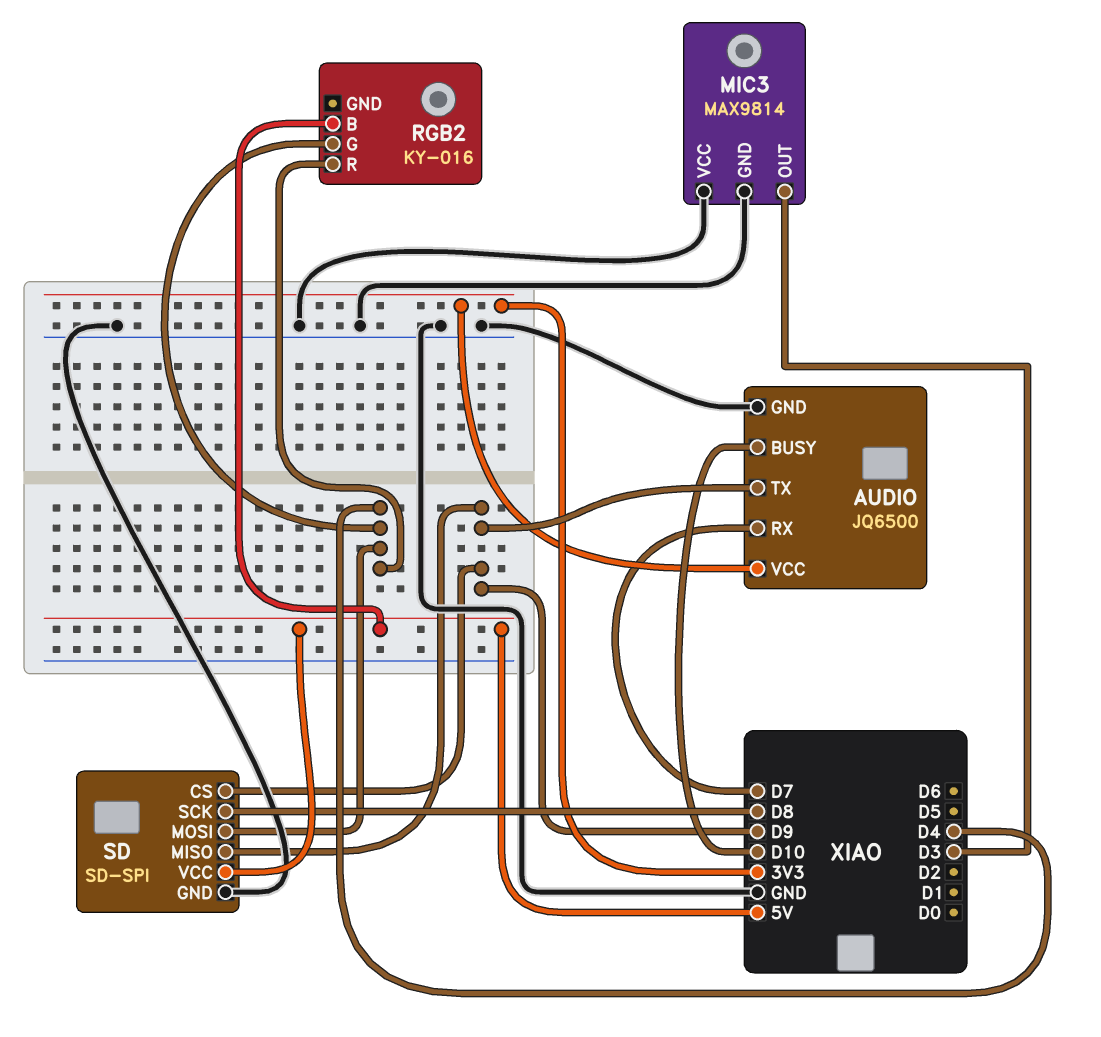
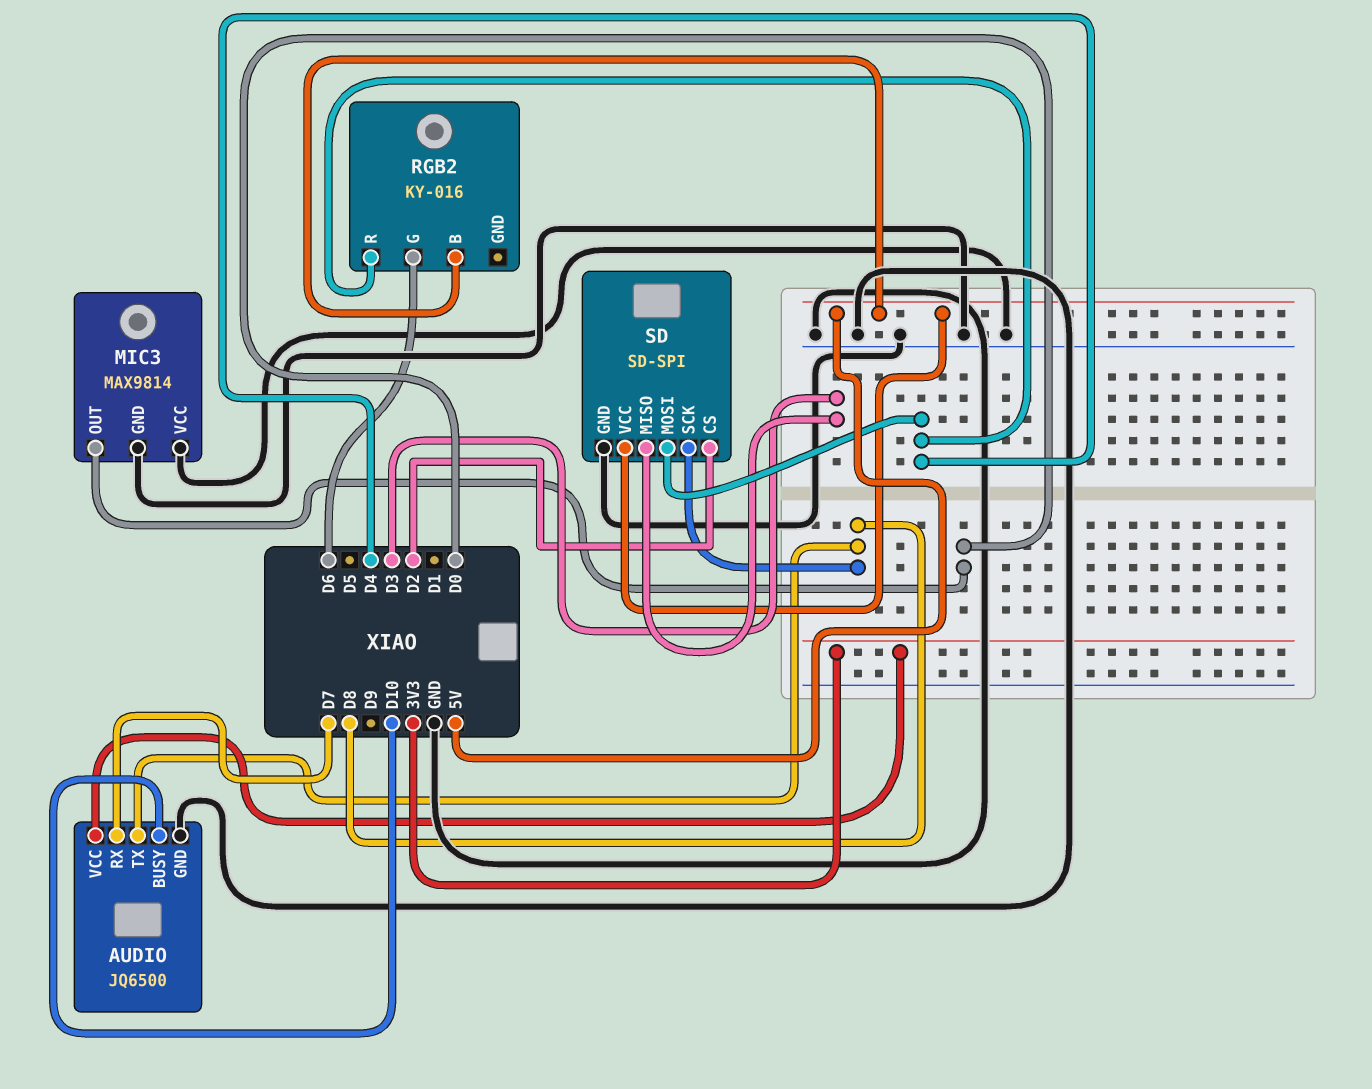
AUDIO pin TX: D9 -> D8
MIC3 pin OUT: D3 -> D0
RGB2 pin G: D4 -> D6
SD pin CS: D9 -> D2
SD pin MISO: D9 -> D3

